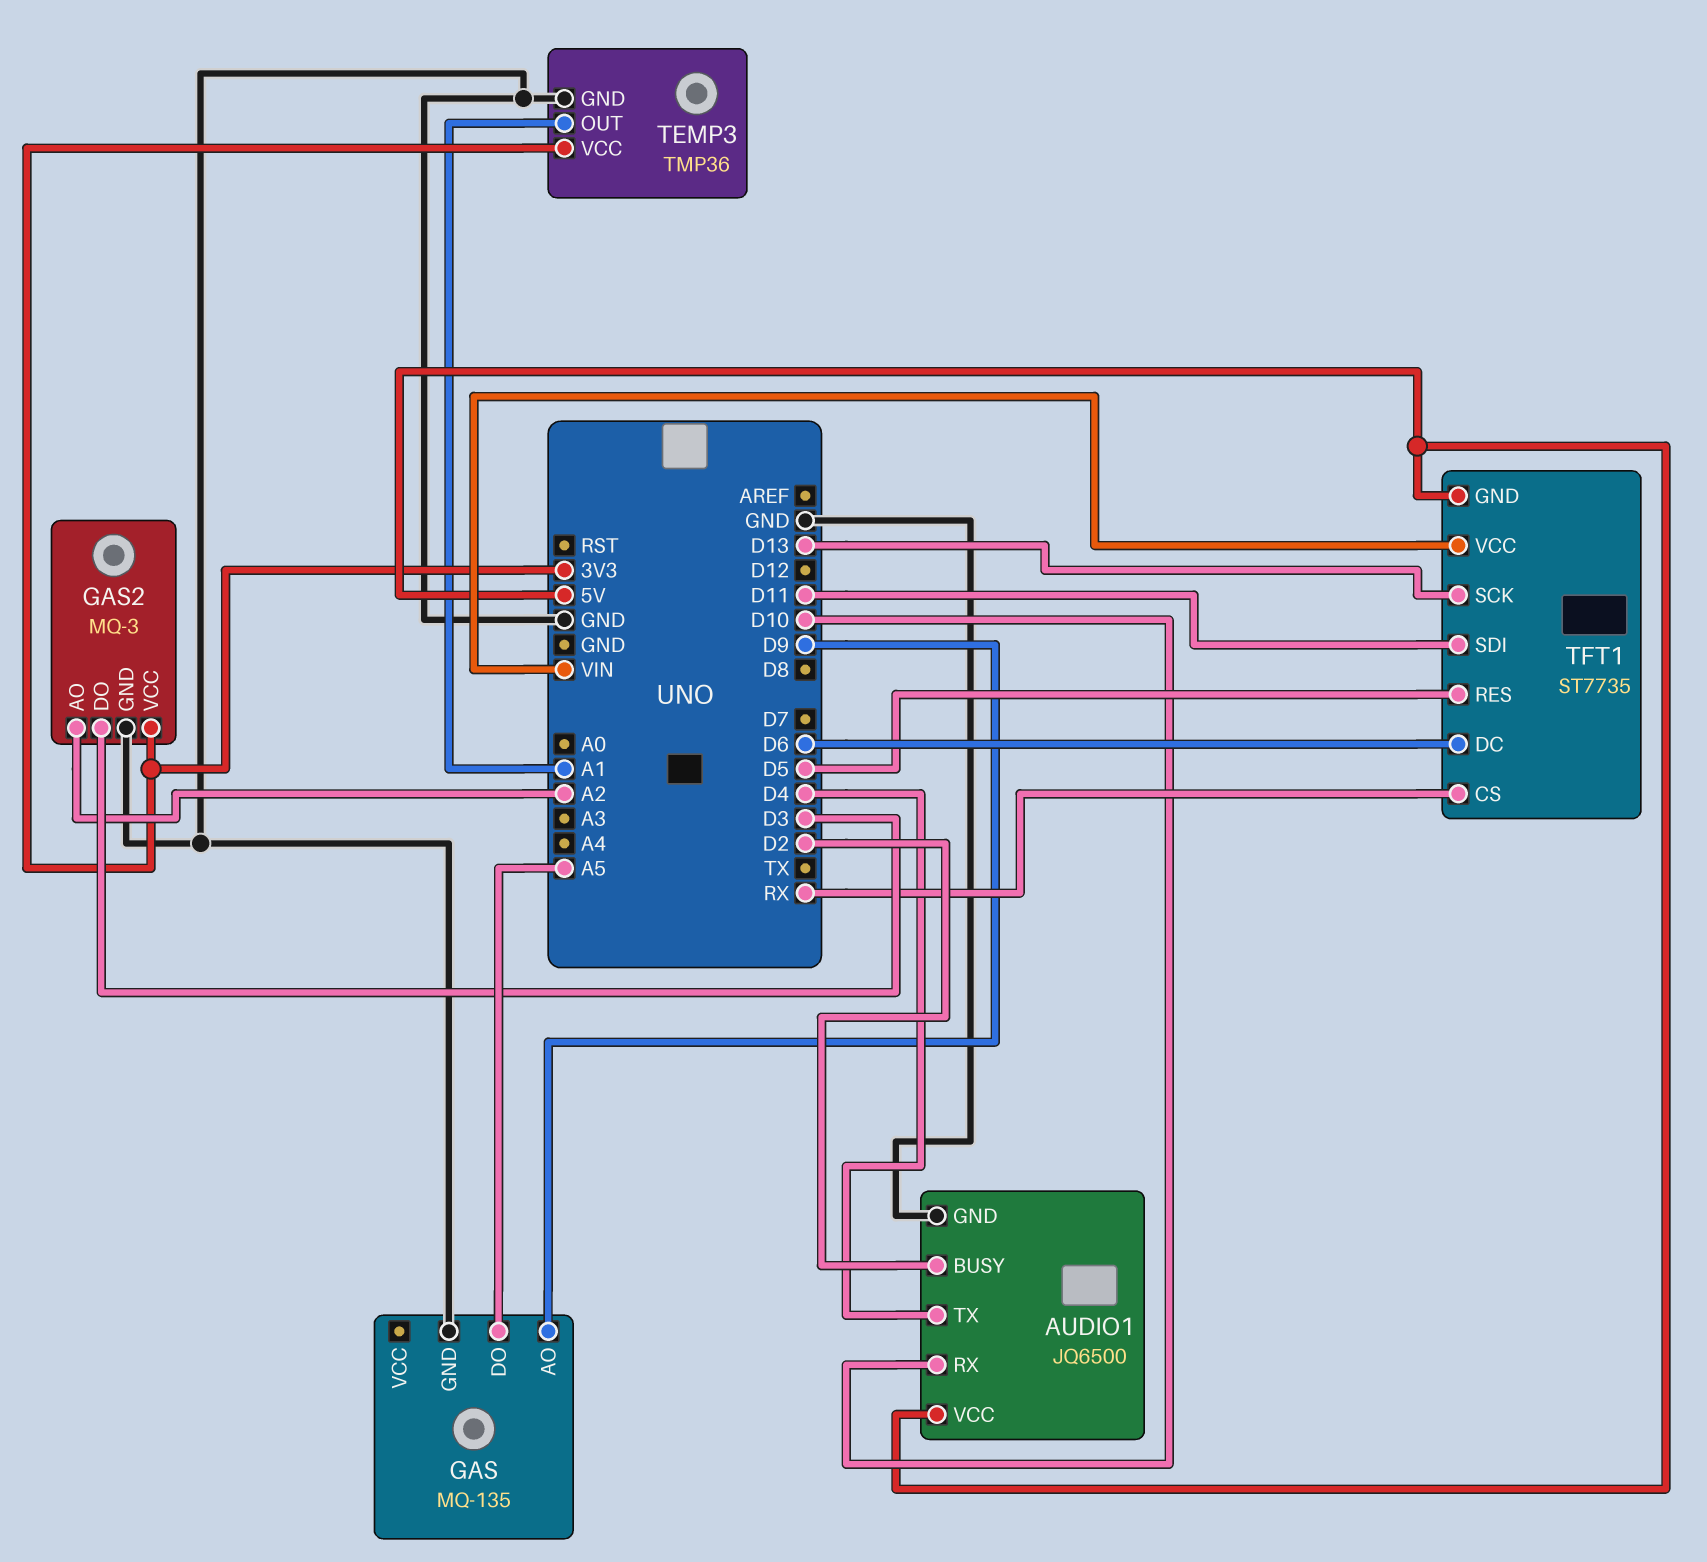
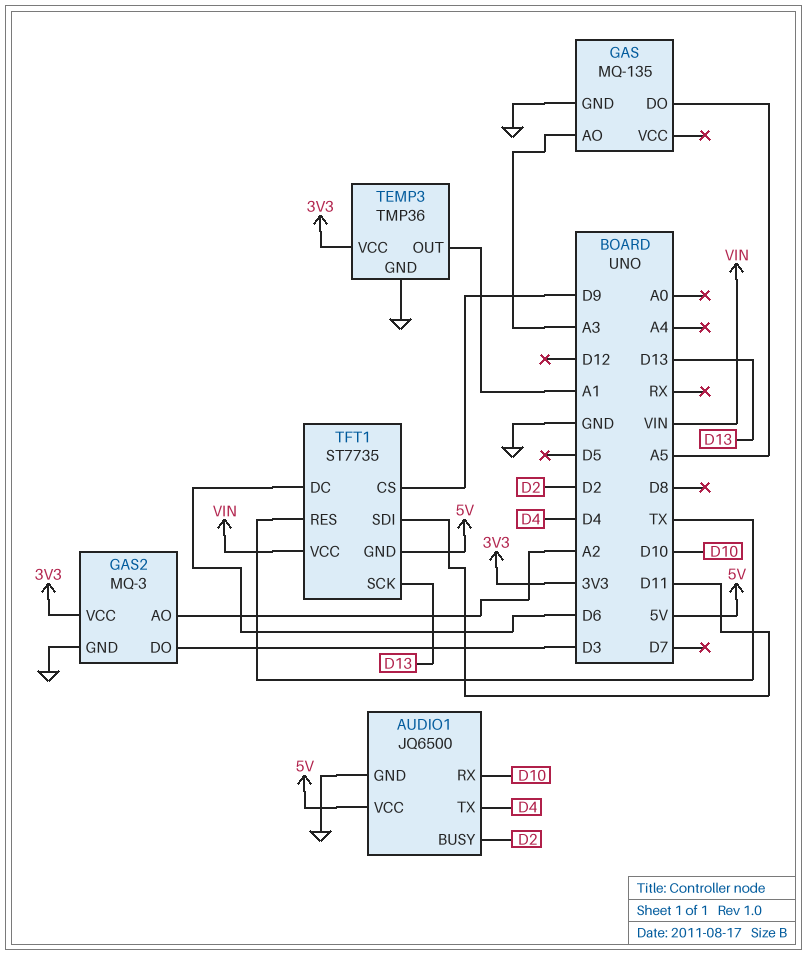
GAS pin AO: D9 -> A3
TFT1 pin CS: RX -> D9
TFT1 pin RES: D5 -> TX

